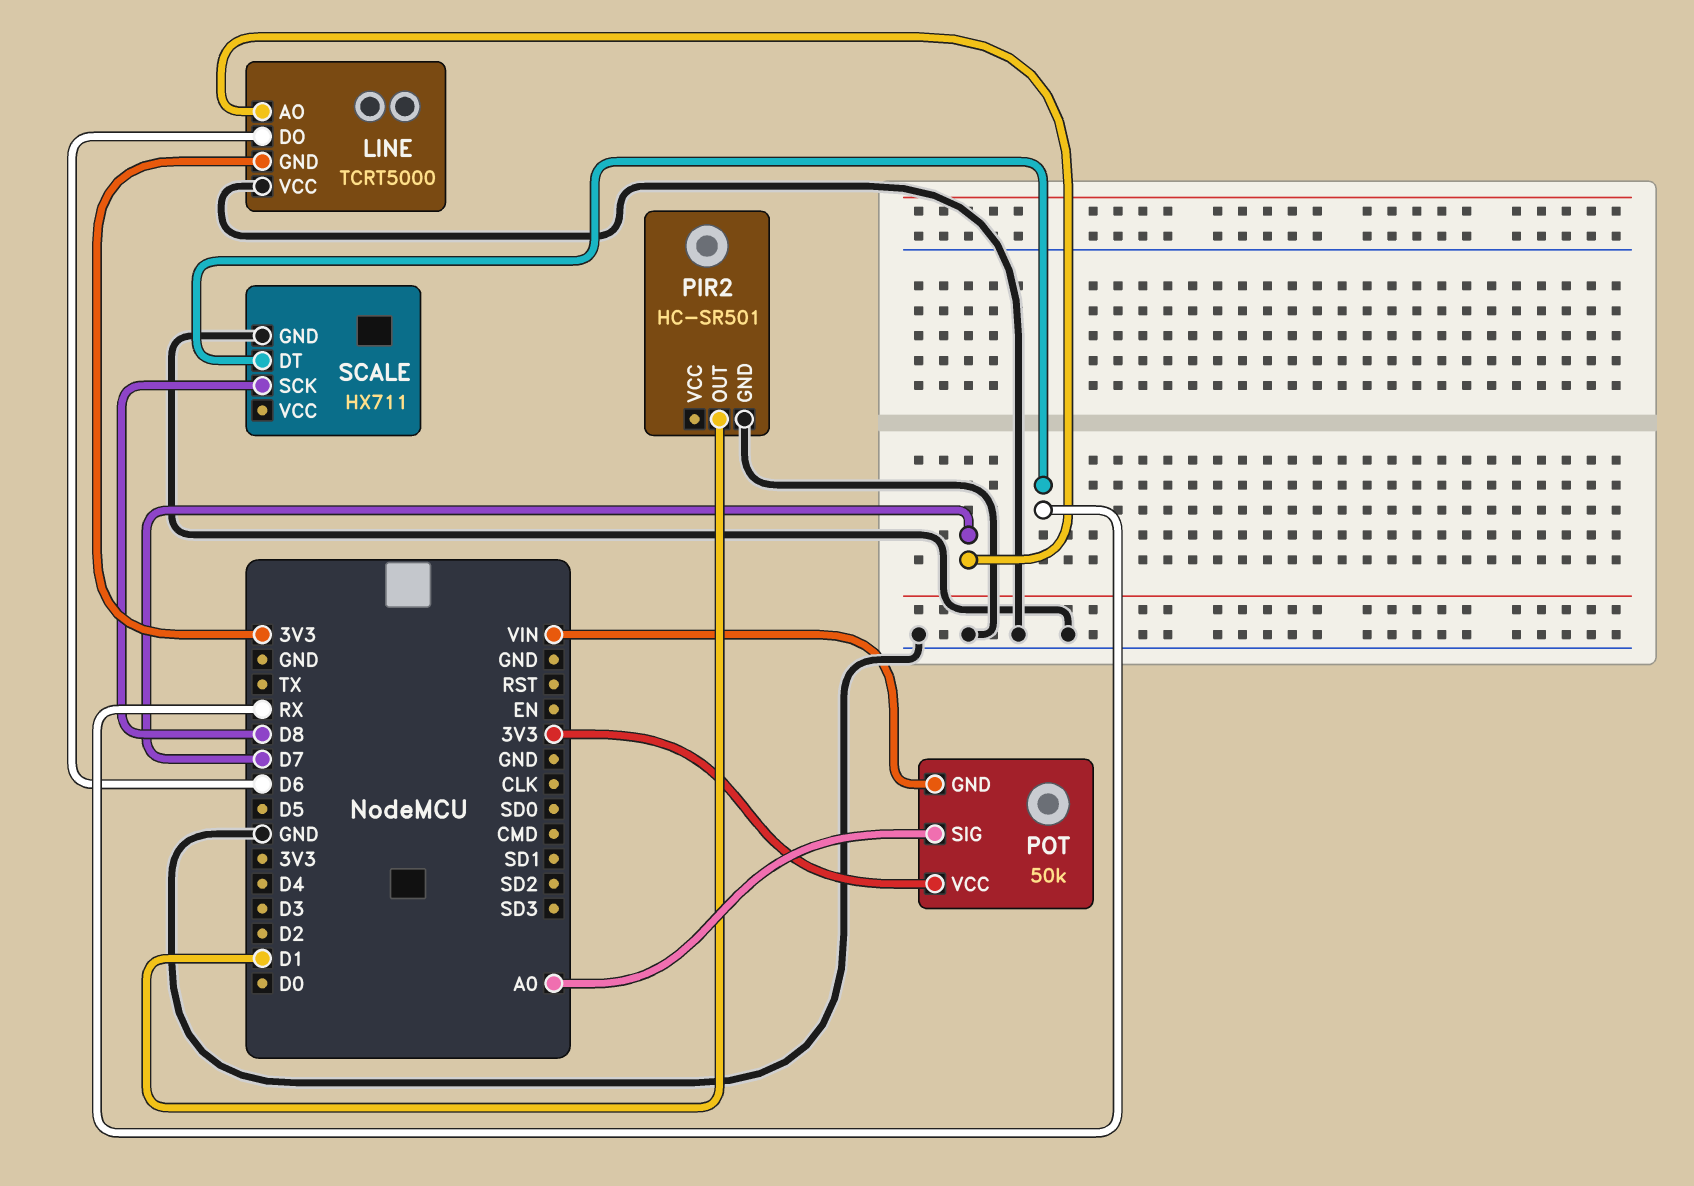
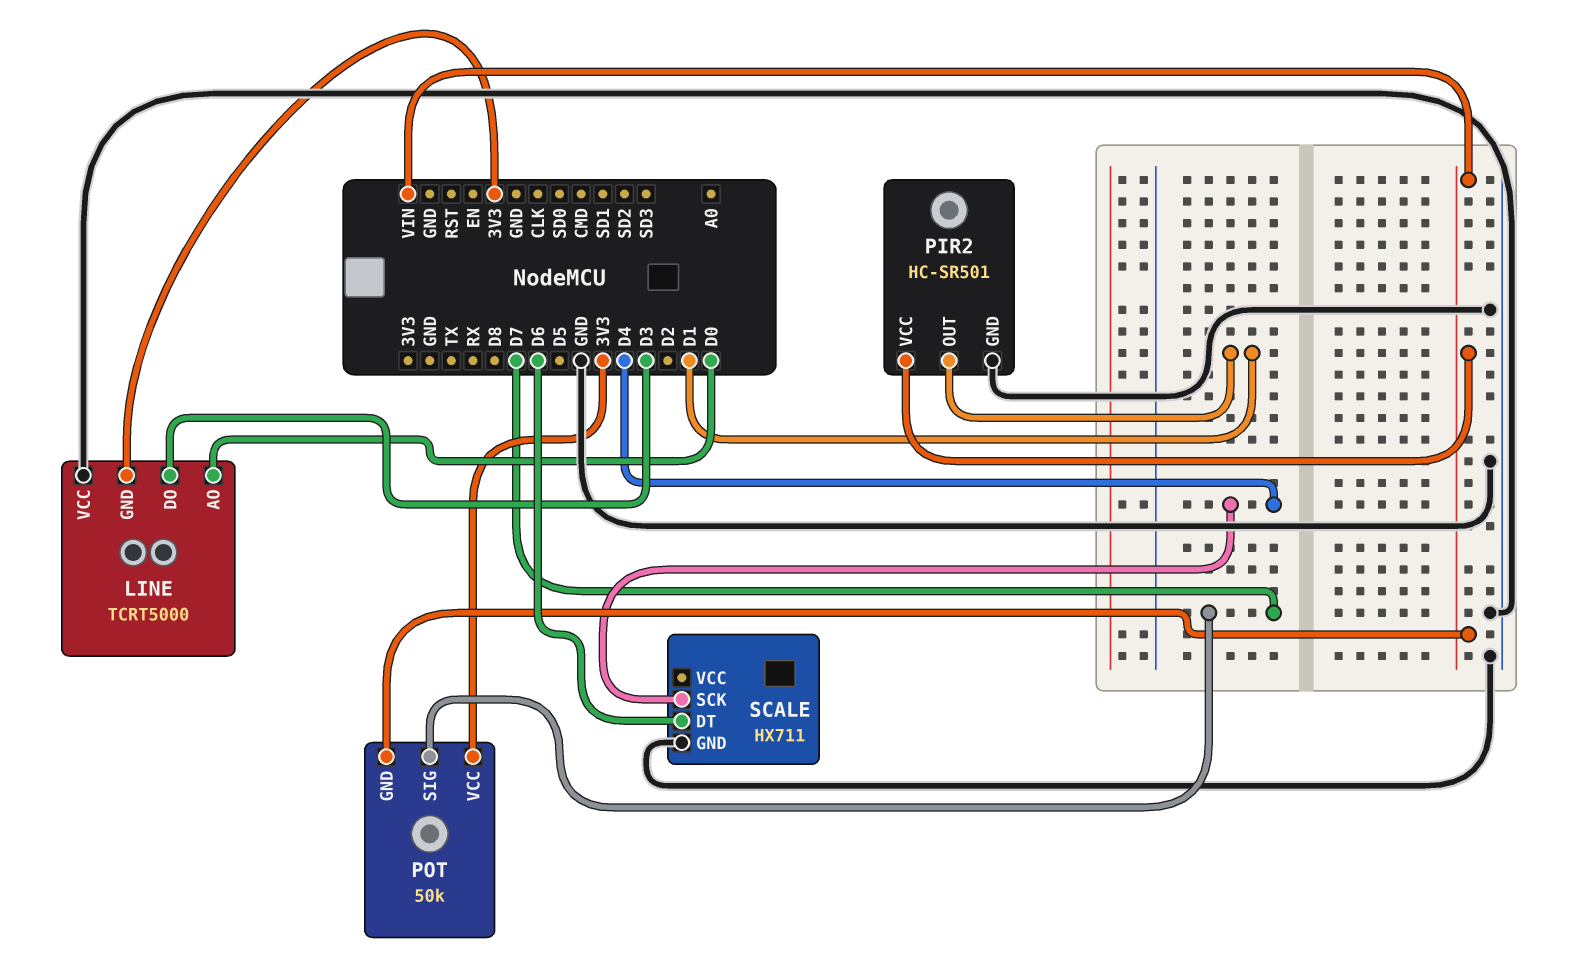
LINE pin AO: D7 -> D0
LINE pin DO: D6 -> D3
PIR2 pin VCC: none -> VIN
POT pin SIG: A0 -> D7
SCALE pin DT: RX -> D6
SCALE pin SCK: D8 -> D4

